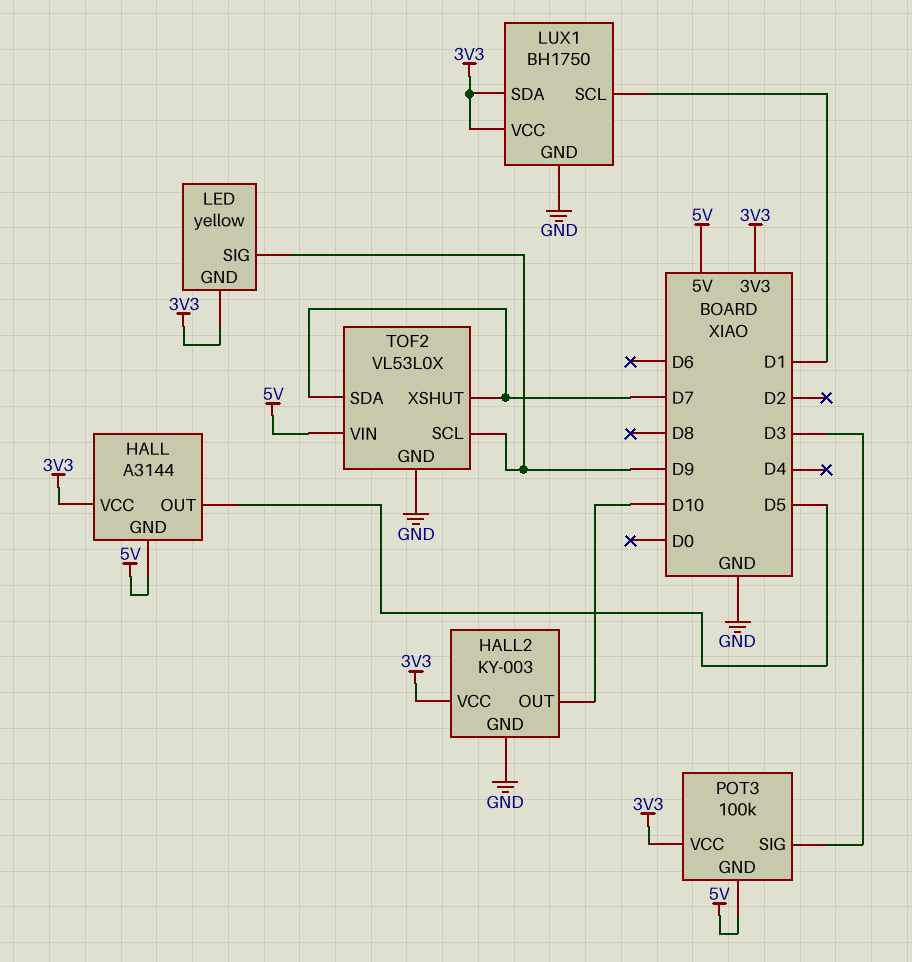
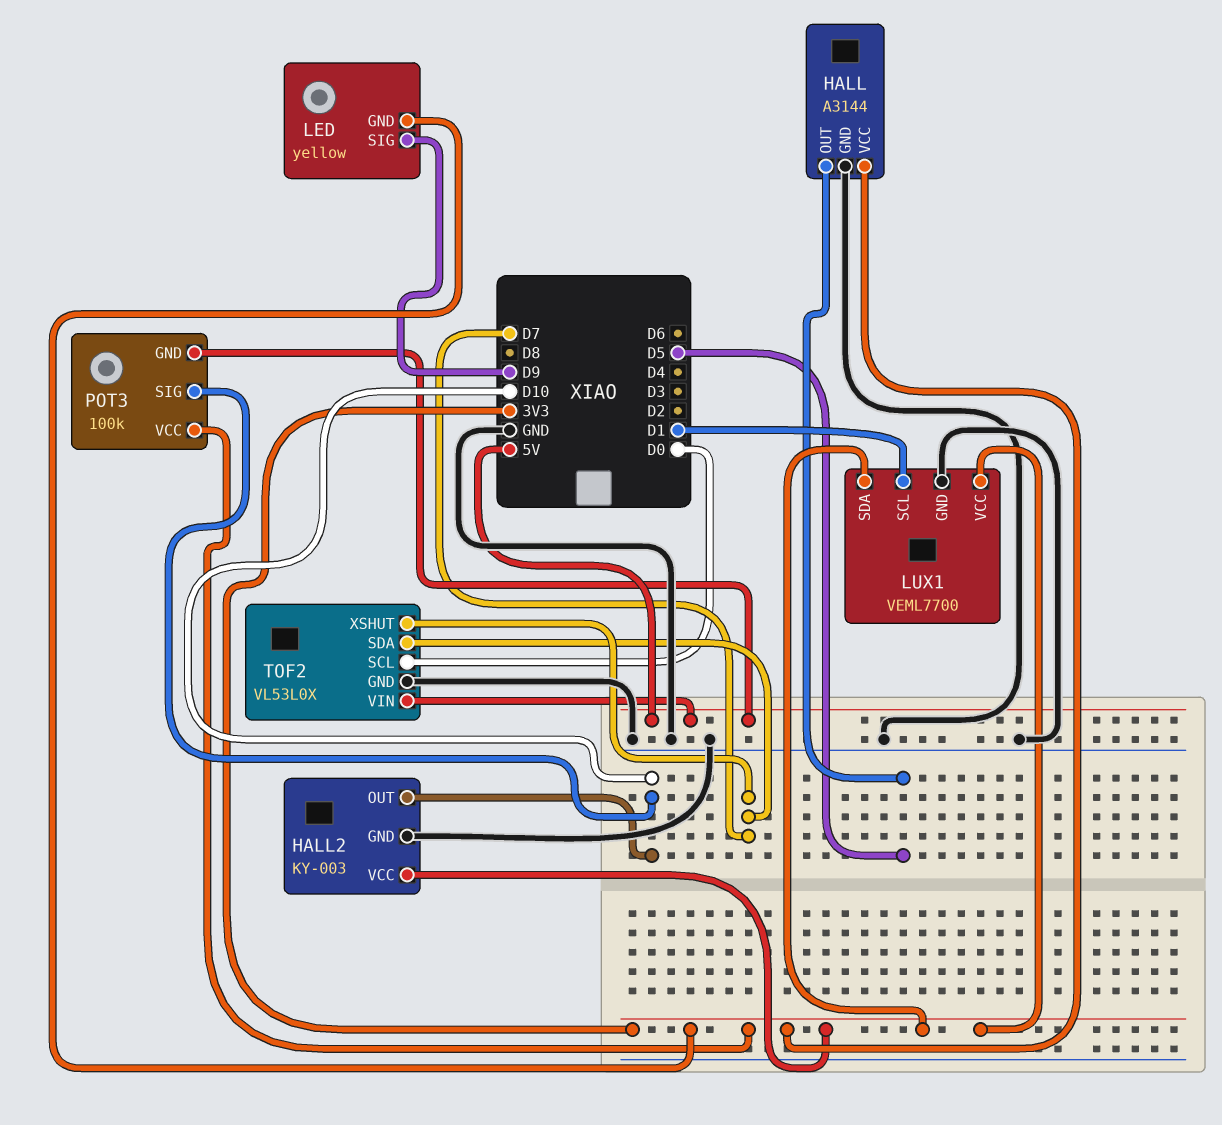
HALL pin GND: 5V -> GND
LUX1: BH1750 -> VEML7700
POT3 pin SIG: D3 -> D10
TOF2 pin SCL: D9 -> D0

